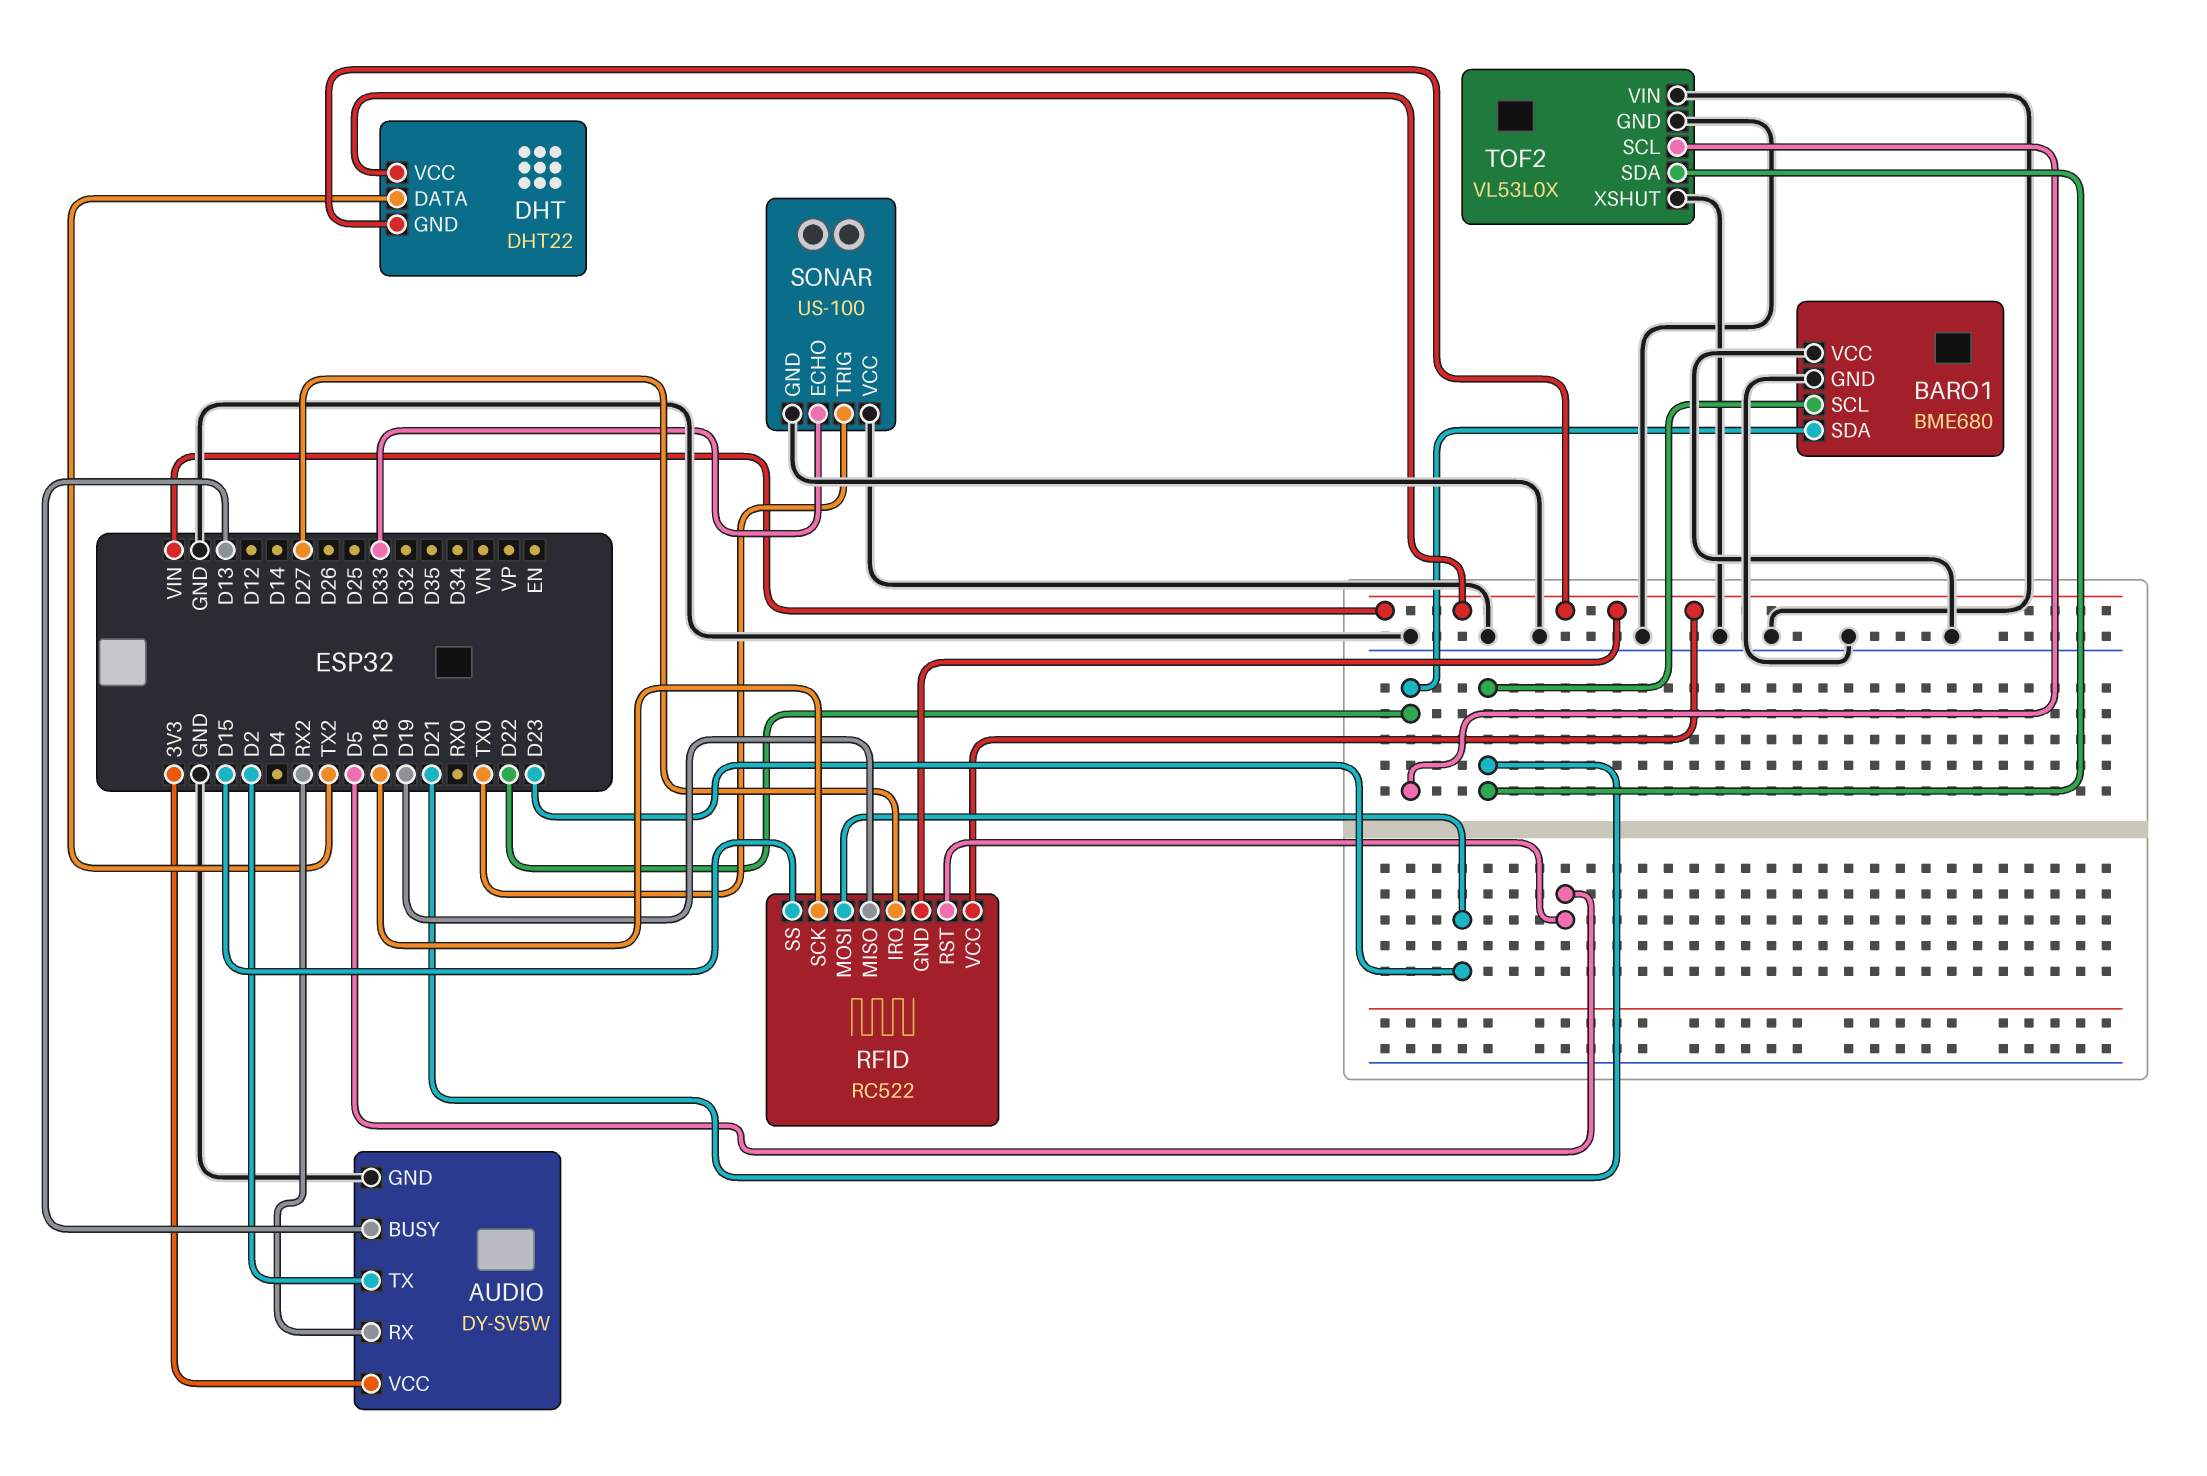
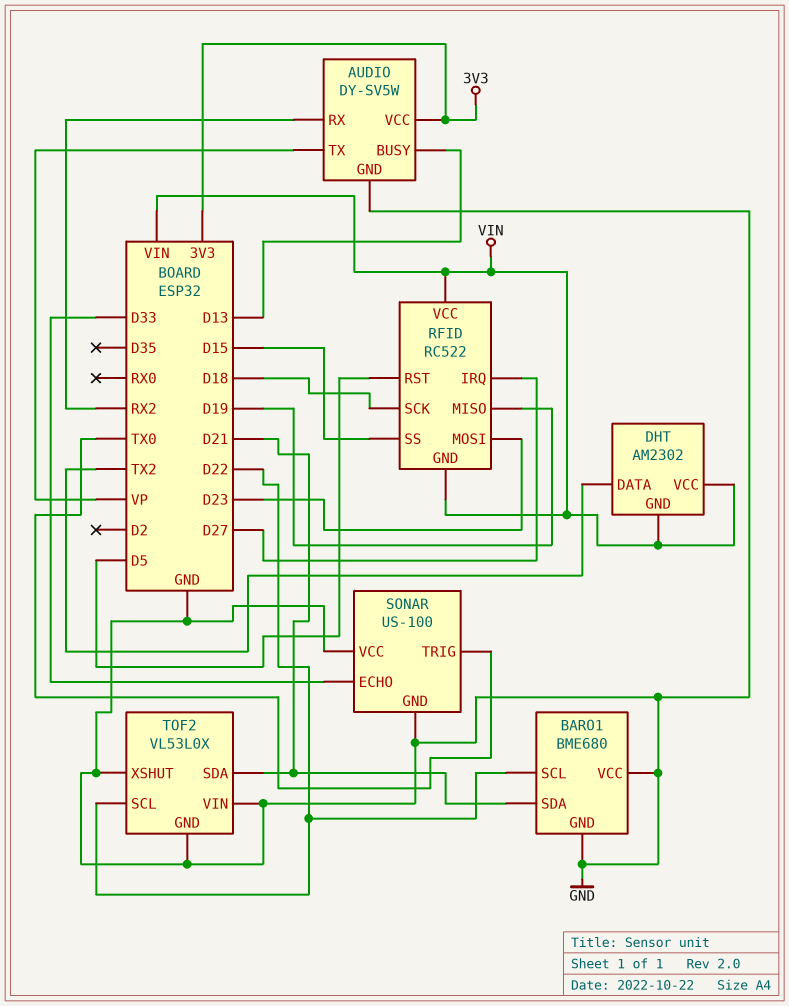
AUDIO pin TX: D2 -> VP
BARO1 pin SCL: D21 -> D22
BARO1 pin SDA: D22 -> D21
DHT: DHT22 -> AM2302

